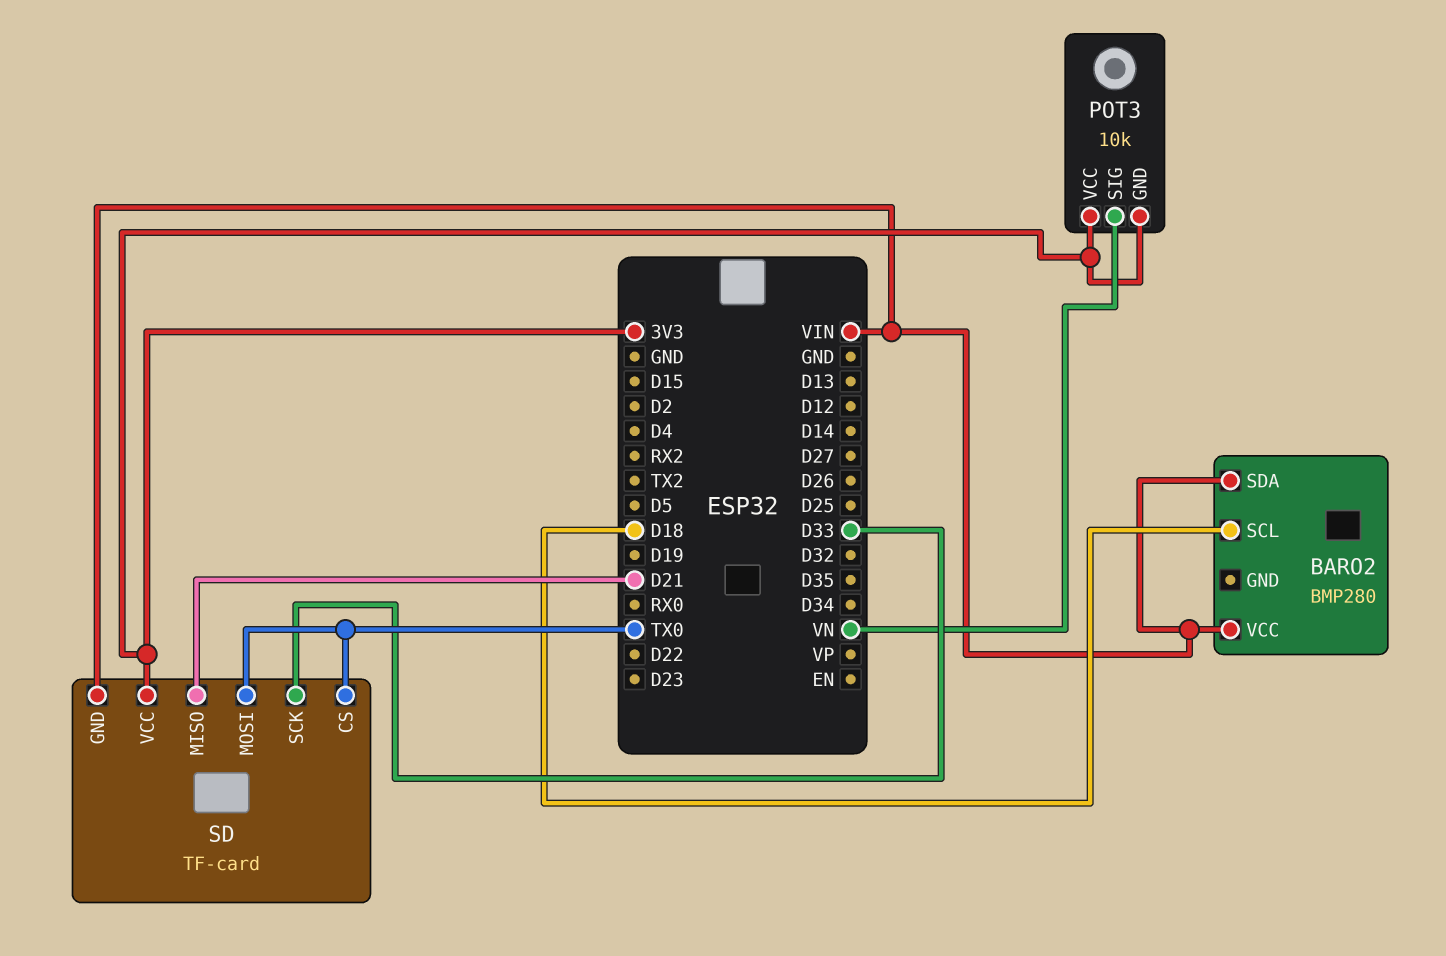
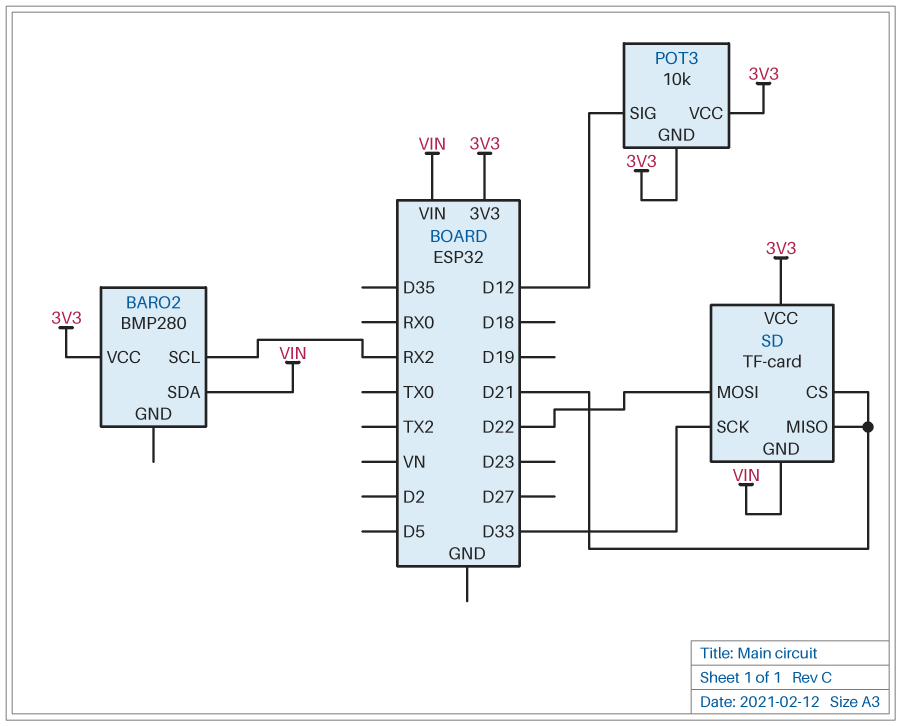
BARO2 pin SCL: D18 -> RX2
BARO2 pin VCC: VIN -> 3V3
POT3 pin SIG: VN -> D12
SD pin CS: TX0 -> D21
SD pin MOSI: TX0 -> D22

